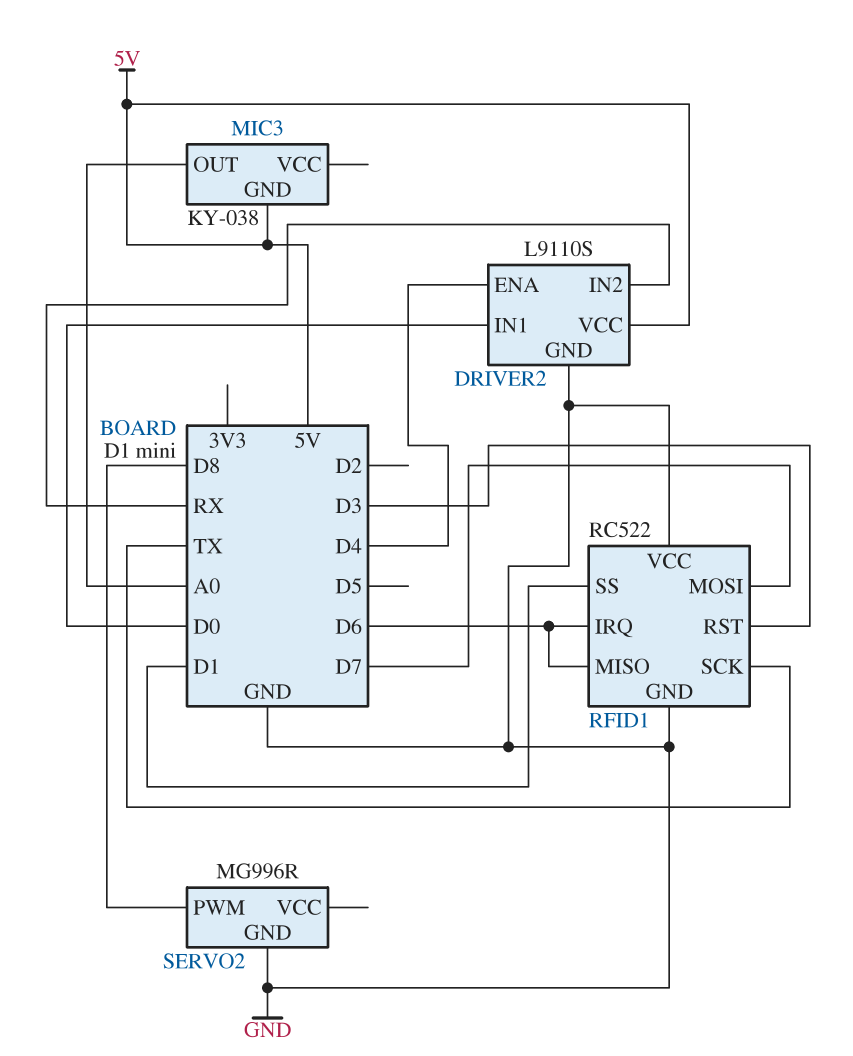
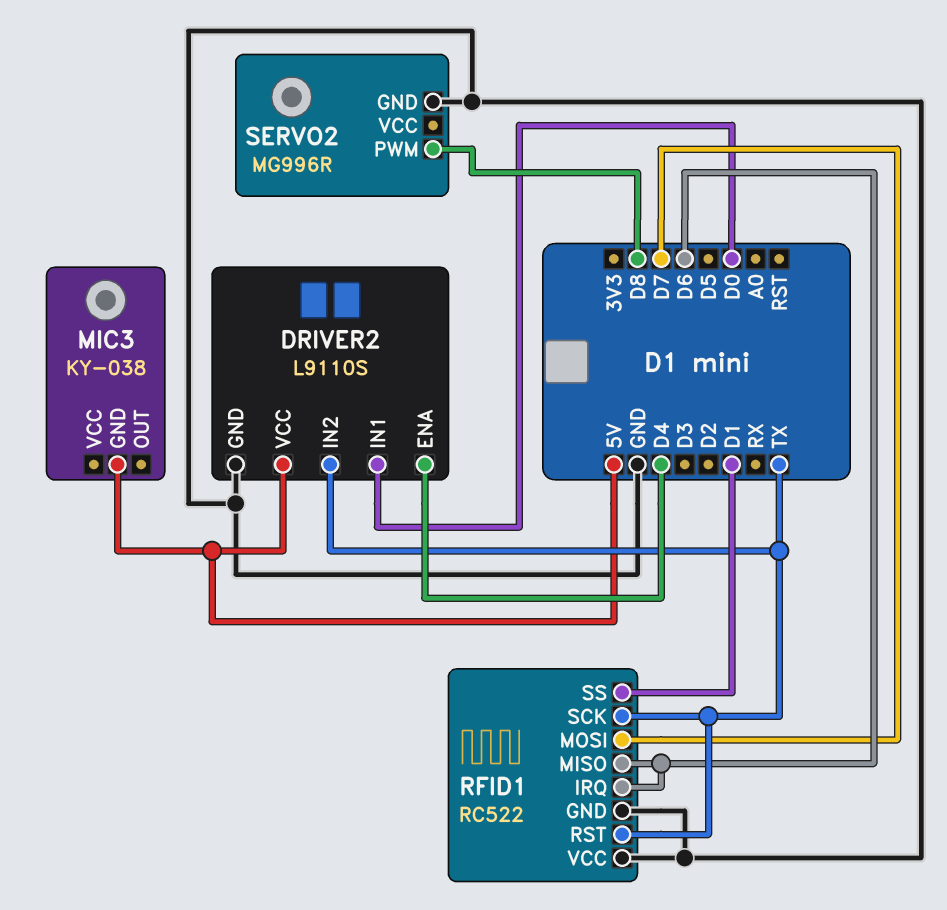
DRIVER2 pin IN2: RX -> TX
MIC3 pin OUT: A0 -> none
RFID1 pin RST: D3 -> TX

